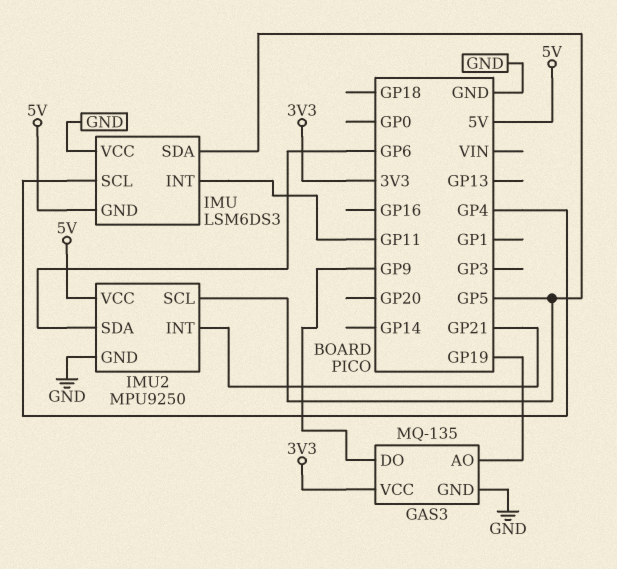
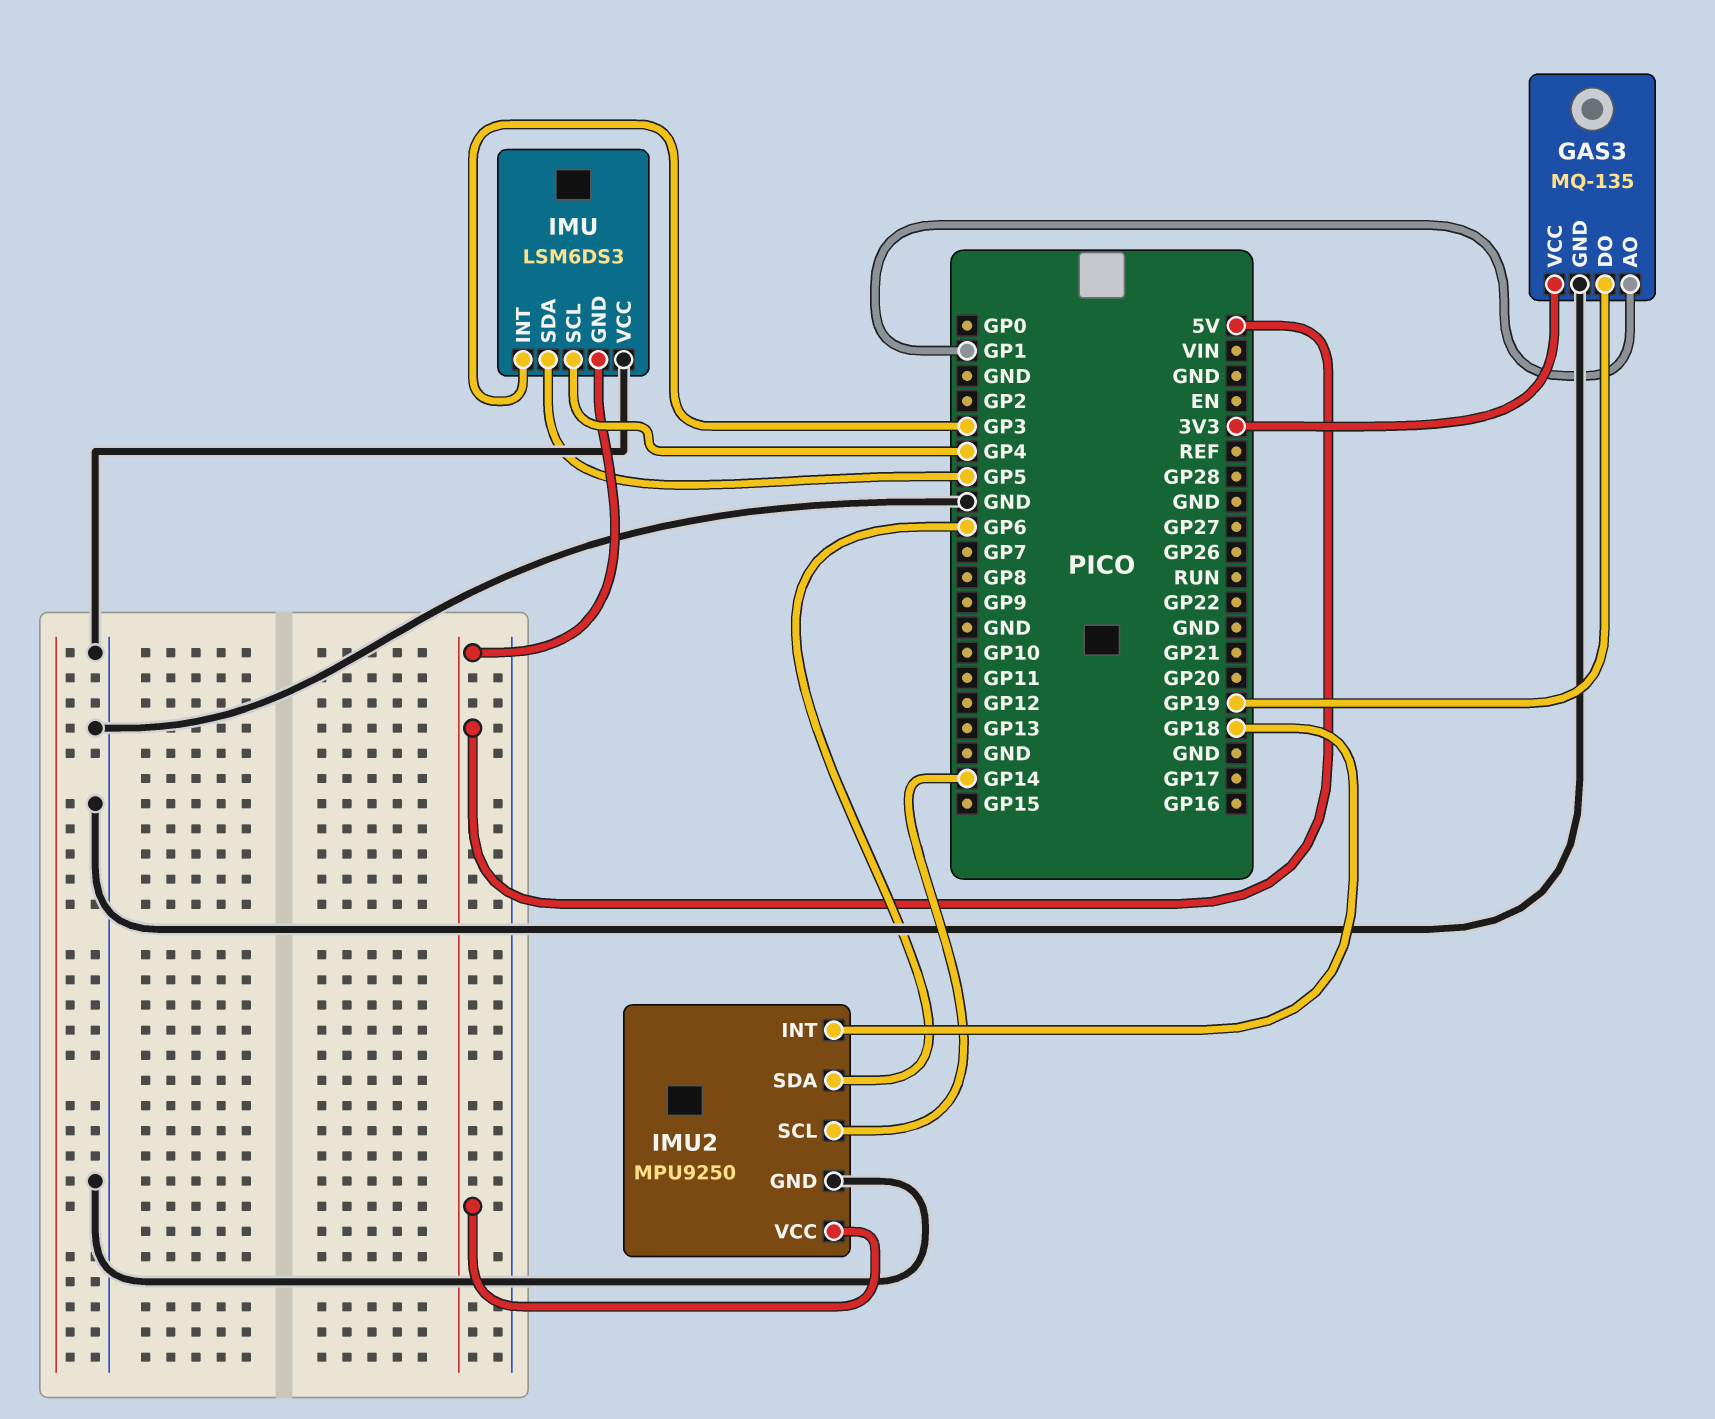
GAS3 pin AO: GP19 -> GP1
GAS3 pin DO: GP9 -> GP19
IMU pin INT: GP11 -> GP3
IMU2 pin INT: GP21 -> GP18
IMU2 pin SCL: GP5 -> GP14

